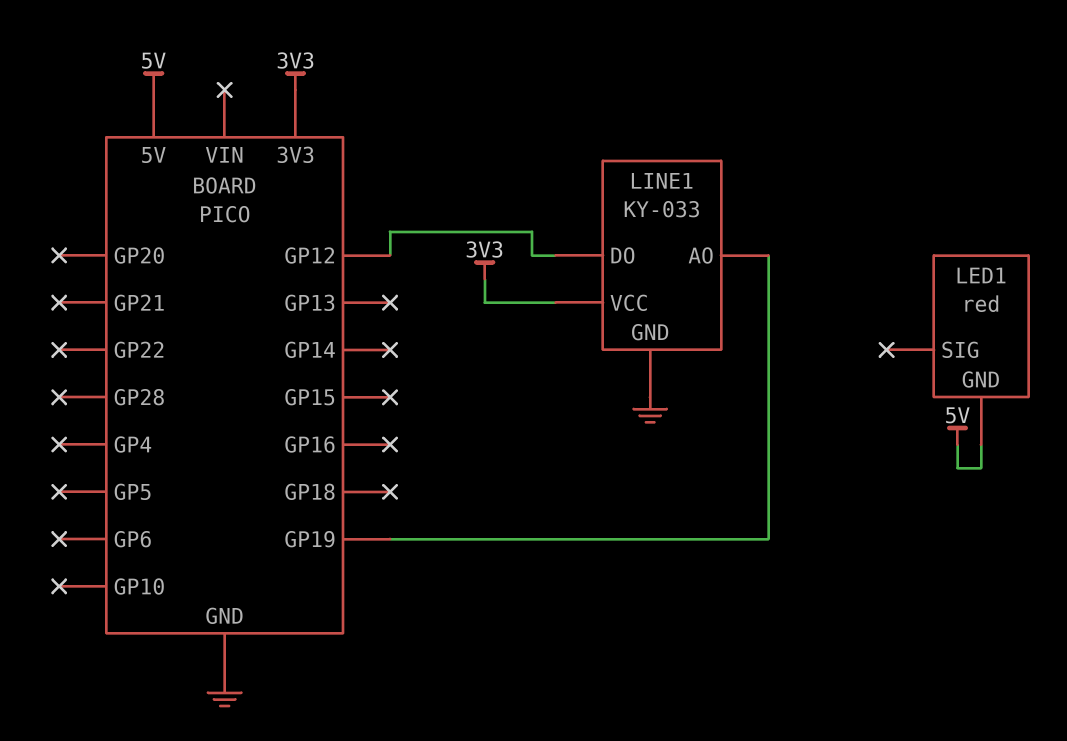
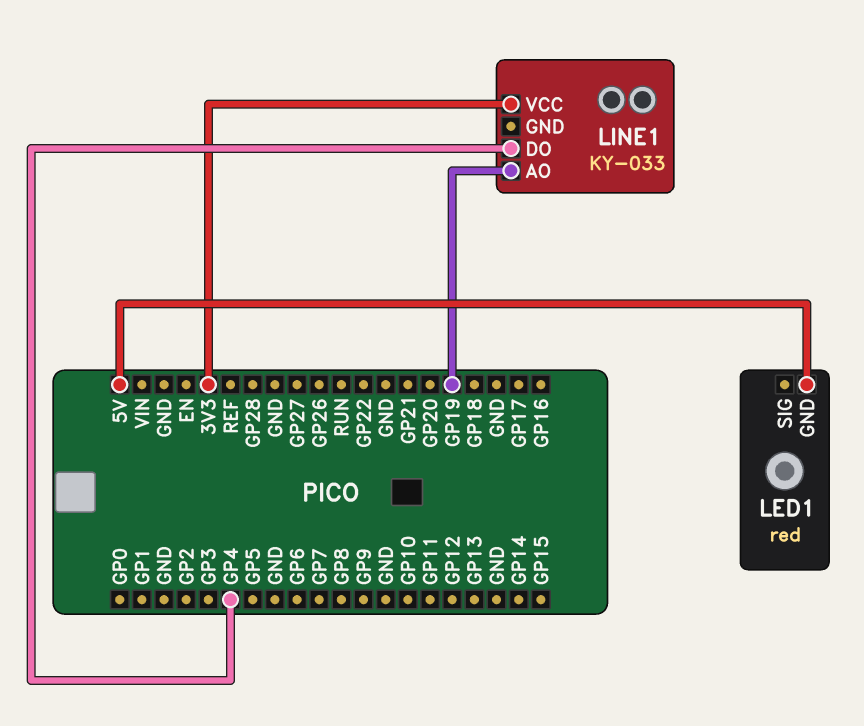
LINE1 pin DO: GP12 -> GP4
LINE1 pin GND: GND -> none

